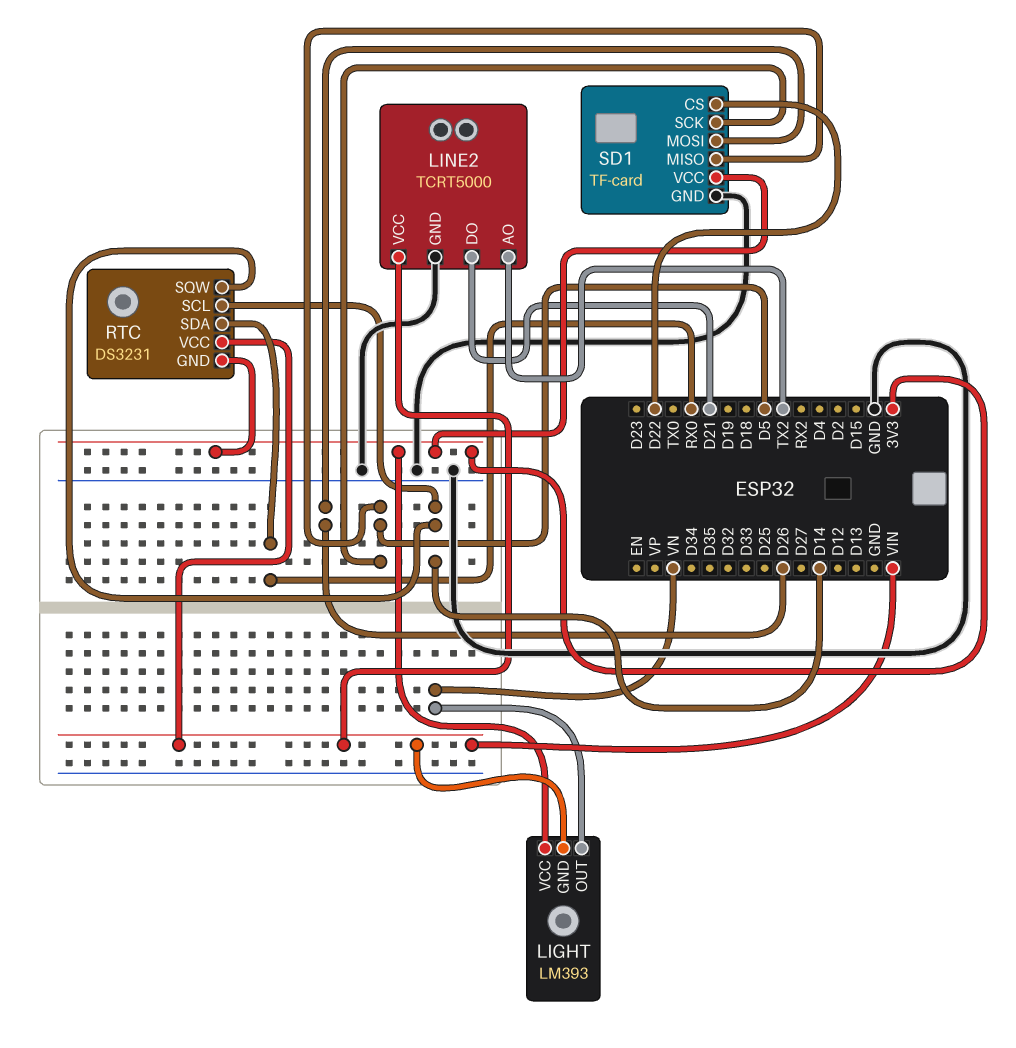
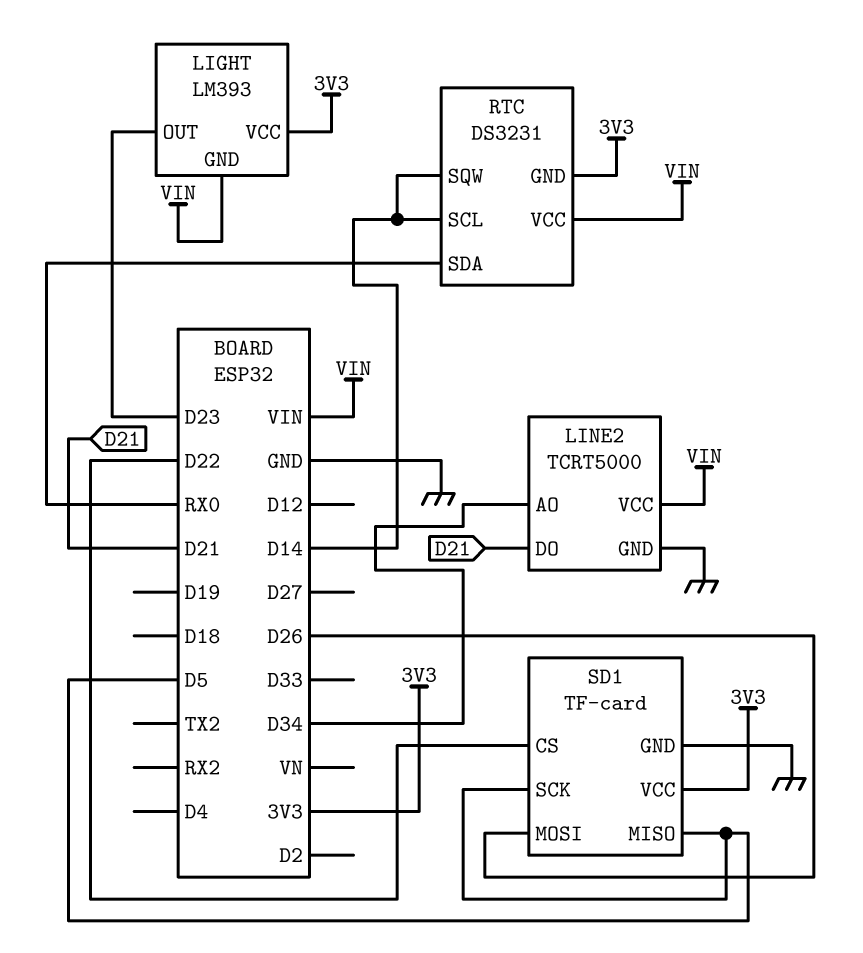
LIGHT pin OUT: VN -> D23
LINE2 pin AO: TX2 -> D34

